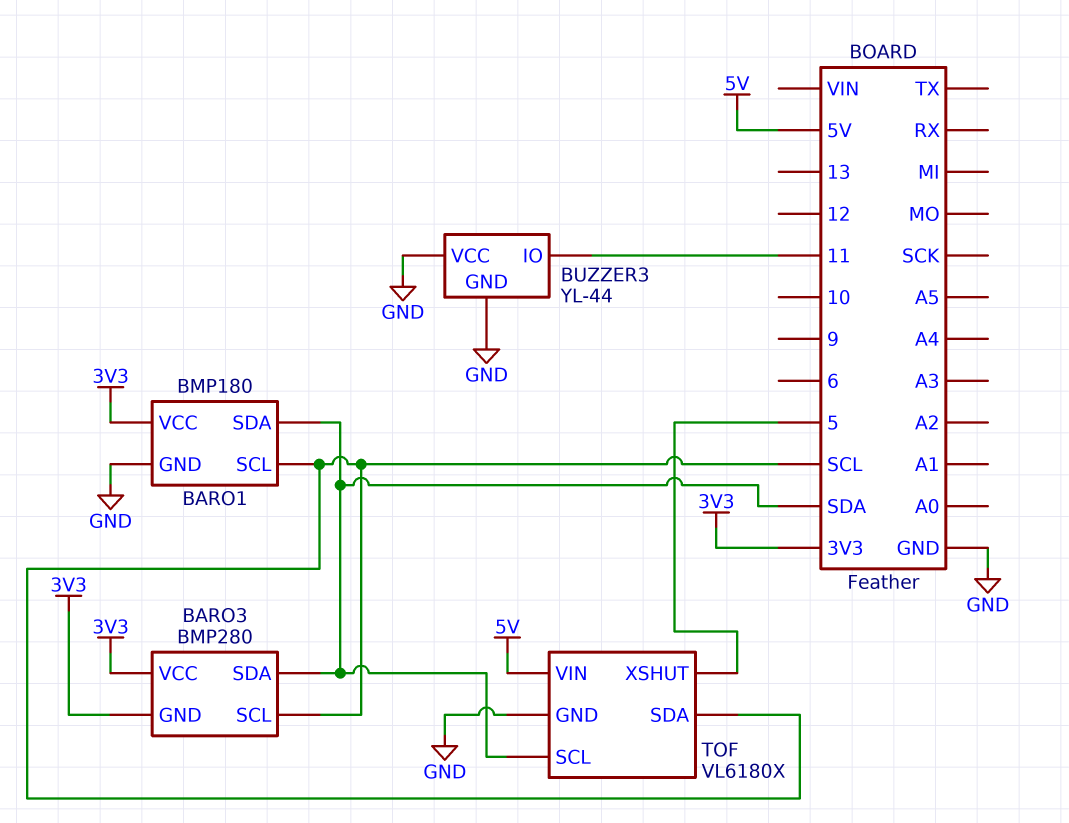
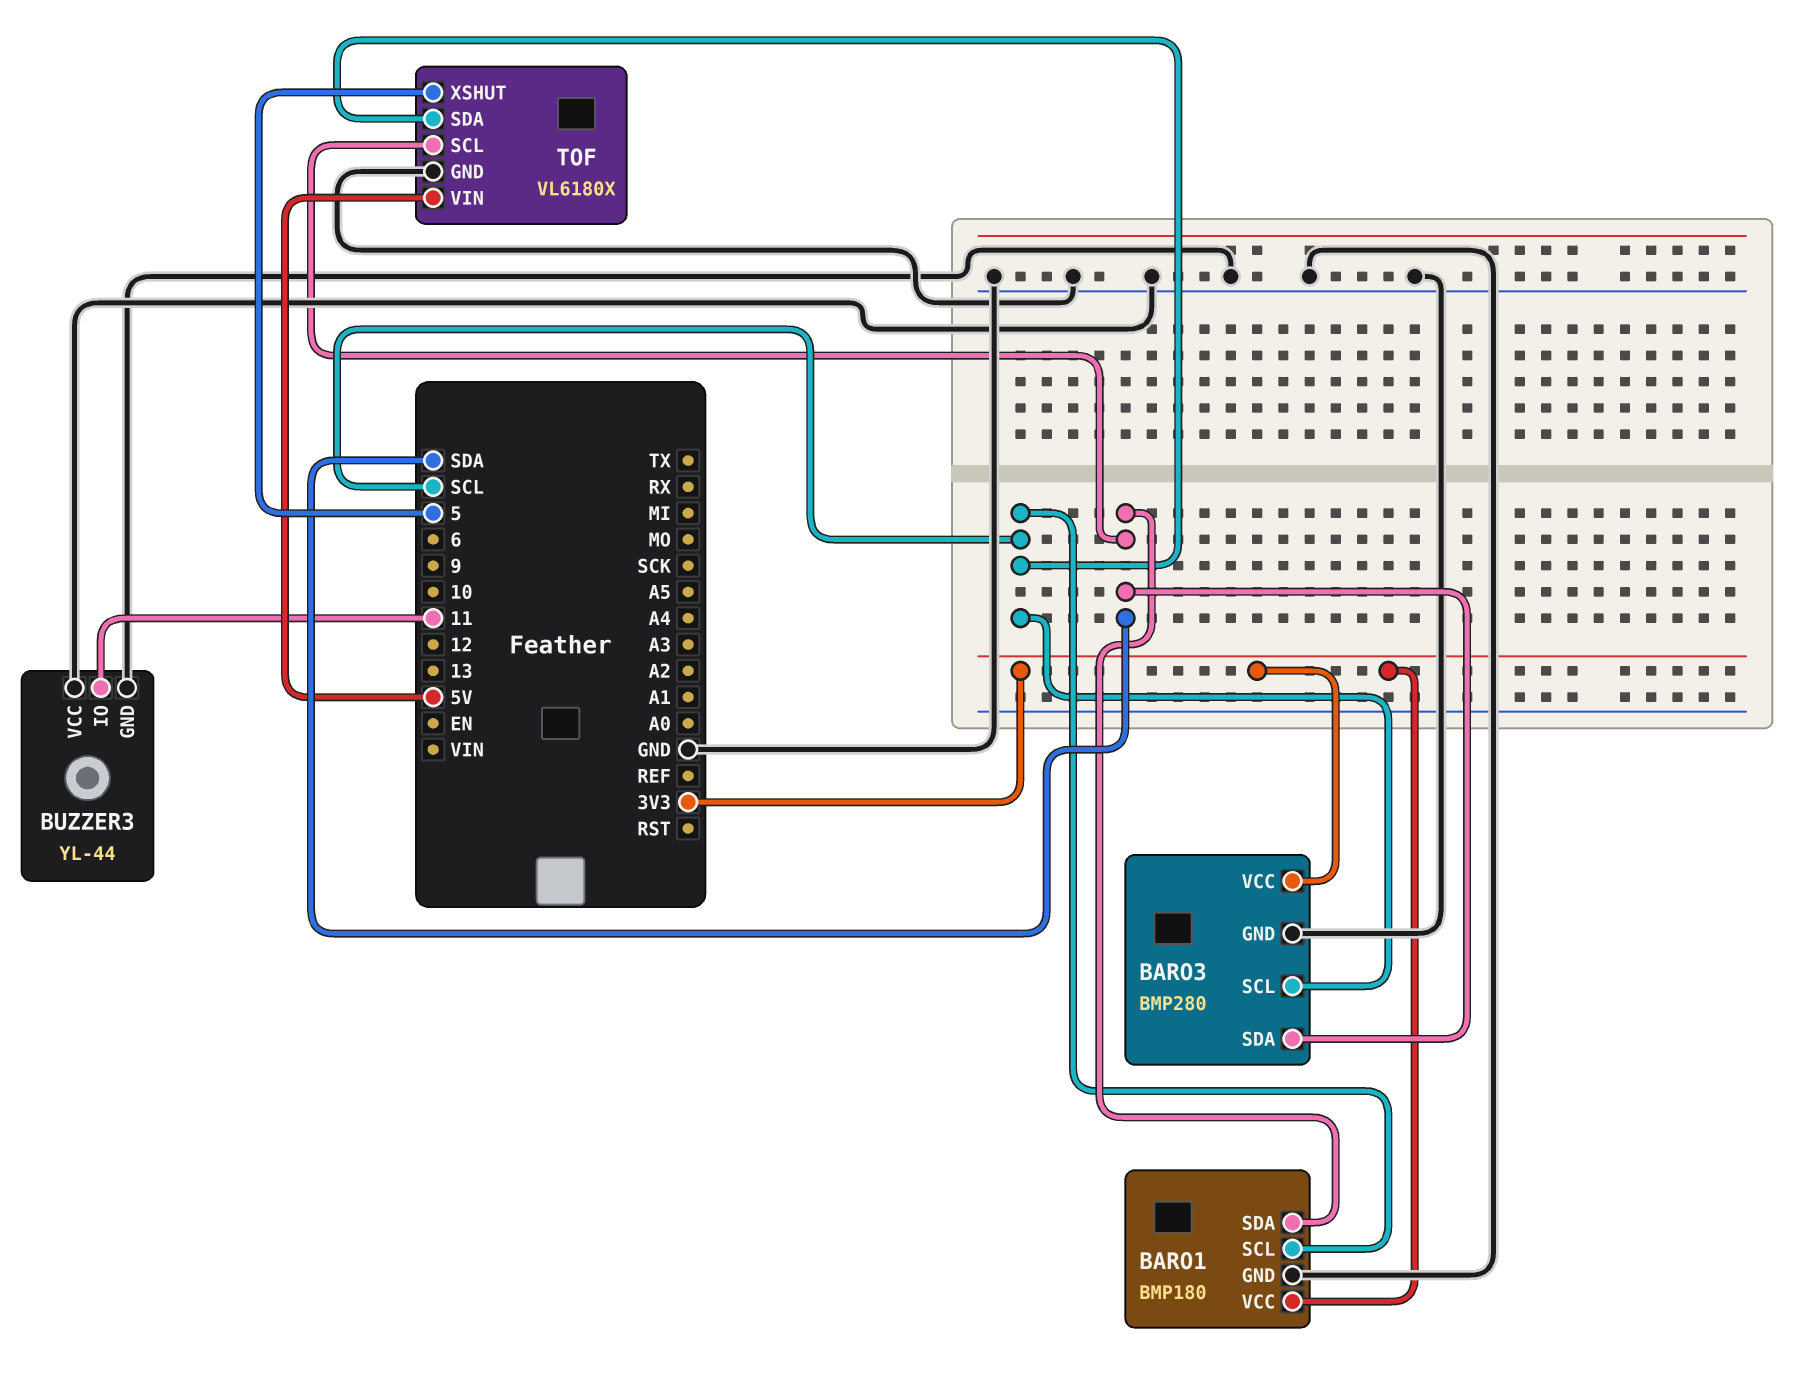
BARO3 pin GND: 3V3 -> GND

